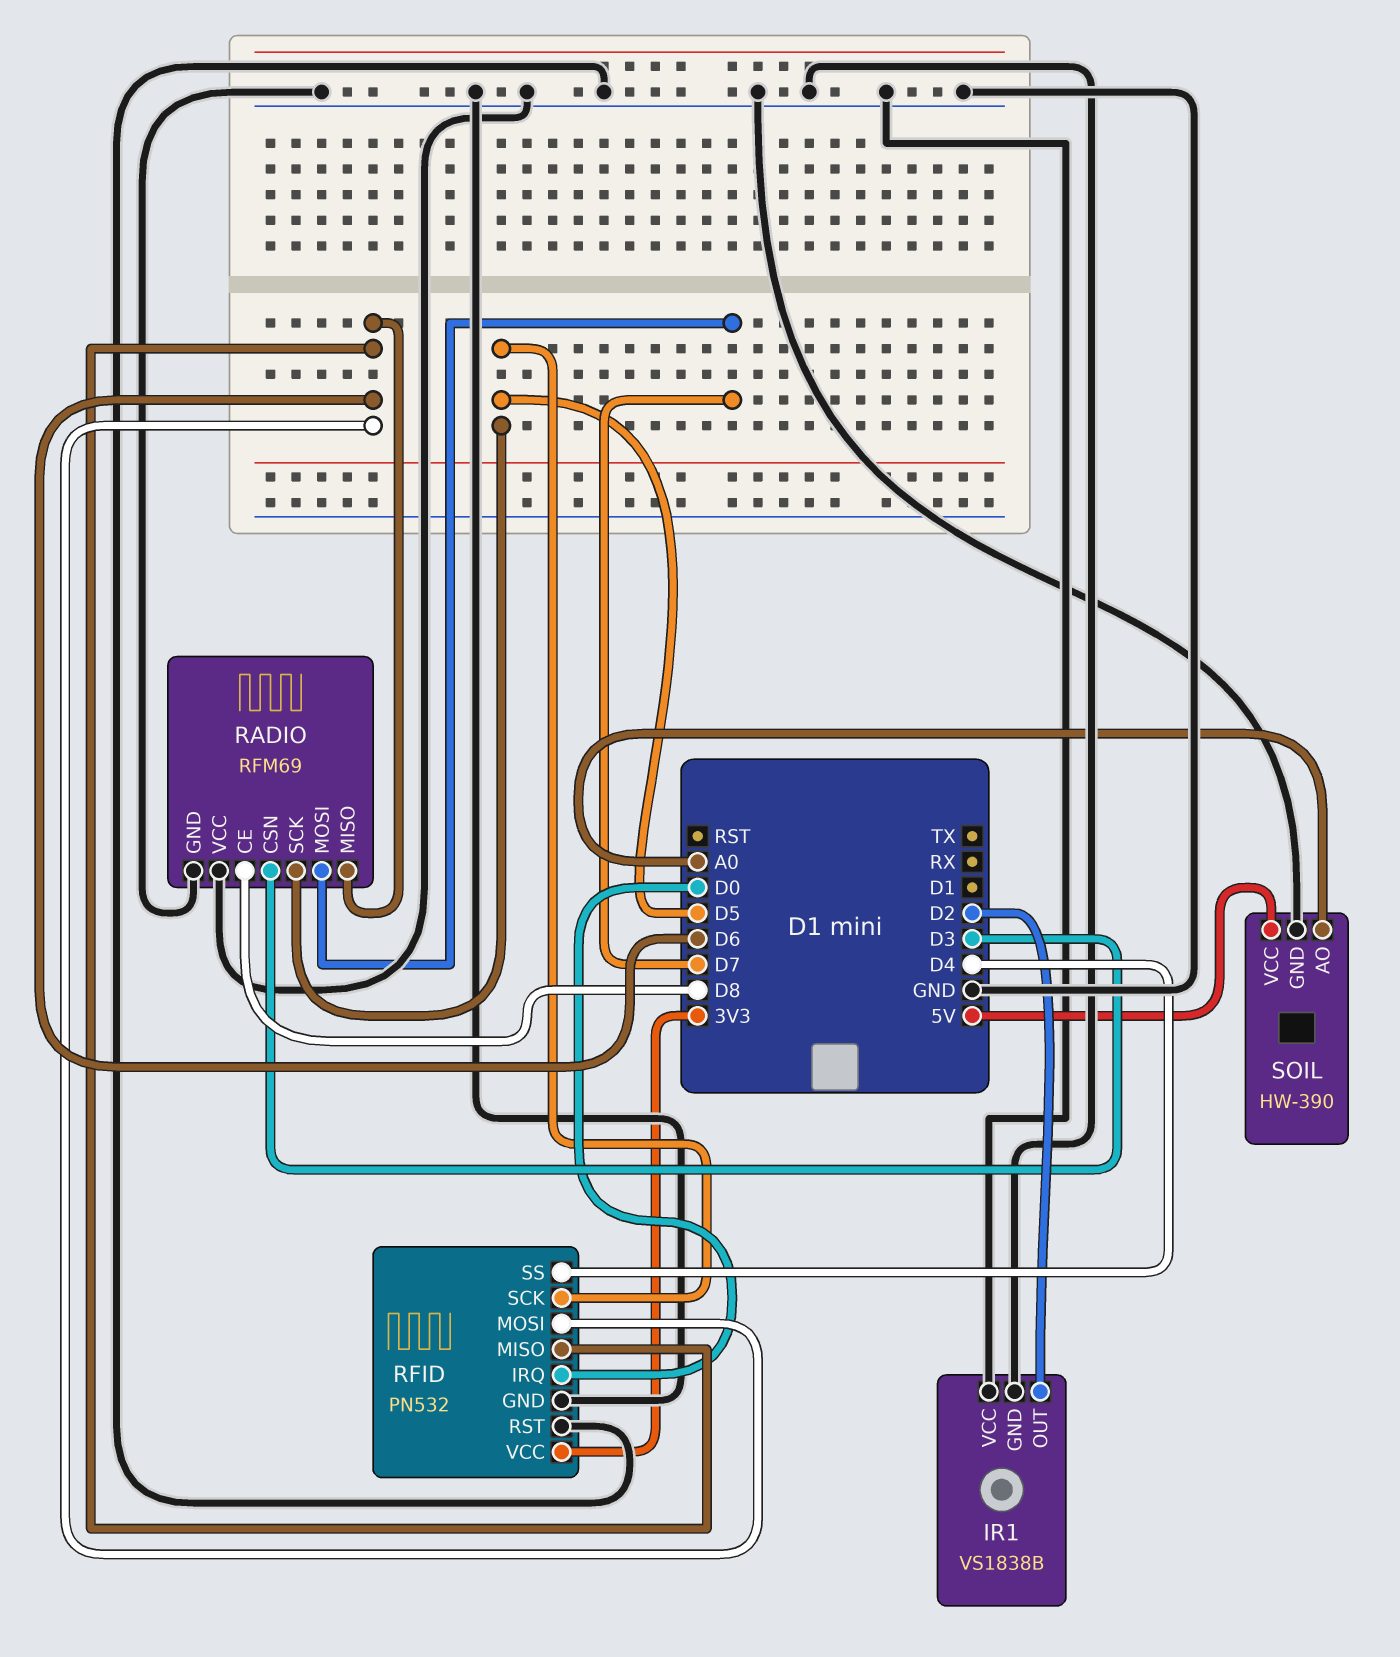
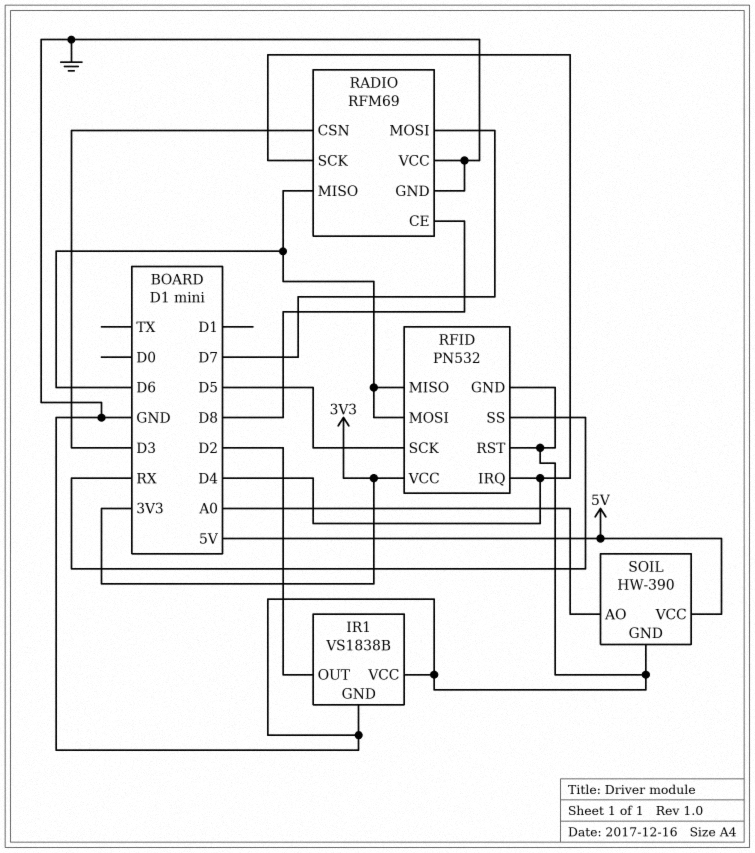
RADIO pin SCK: D5 -> D4
RFID pin IRQ: D0 -> D4
RFID pin SS: D4 -> RX

